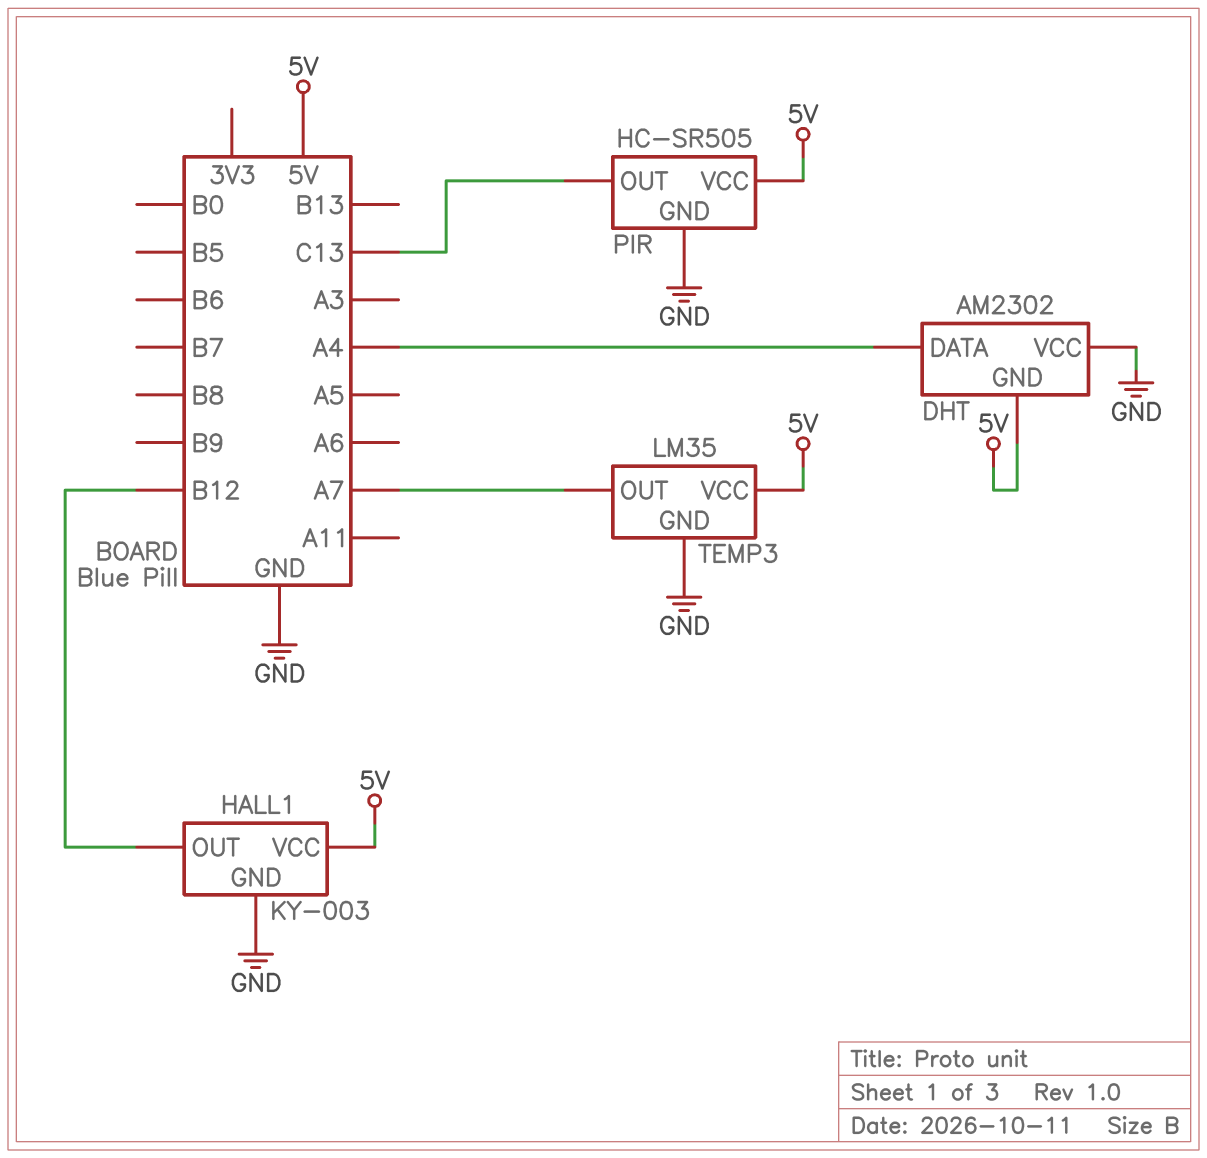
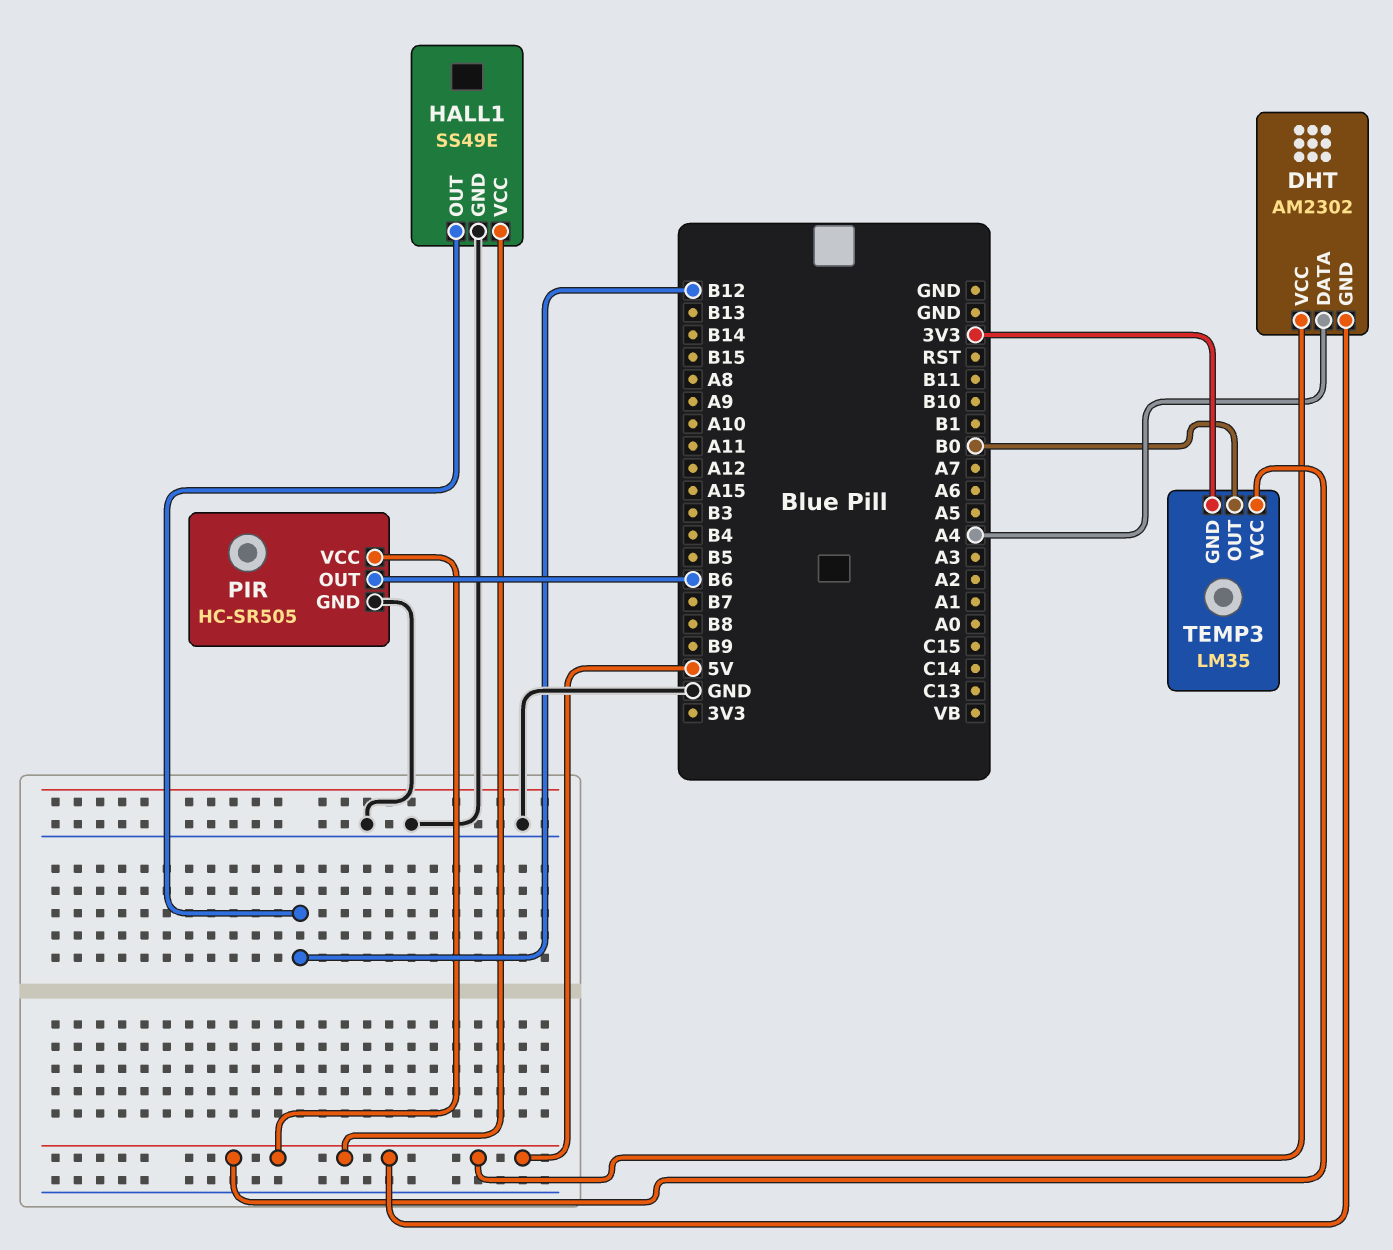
DHT pin VCC: GND -> 5V
HALL1: KY-003 -> SS49E
PIR pin OUT: C13 -> B6
TEMP3 pin GND: GND -> 3V3
TEMP3 pin OUT: A7 -> B0

